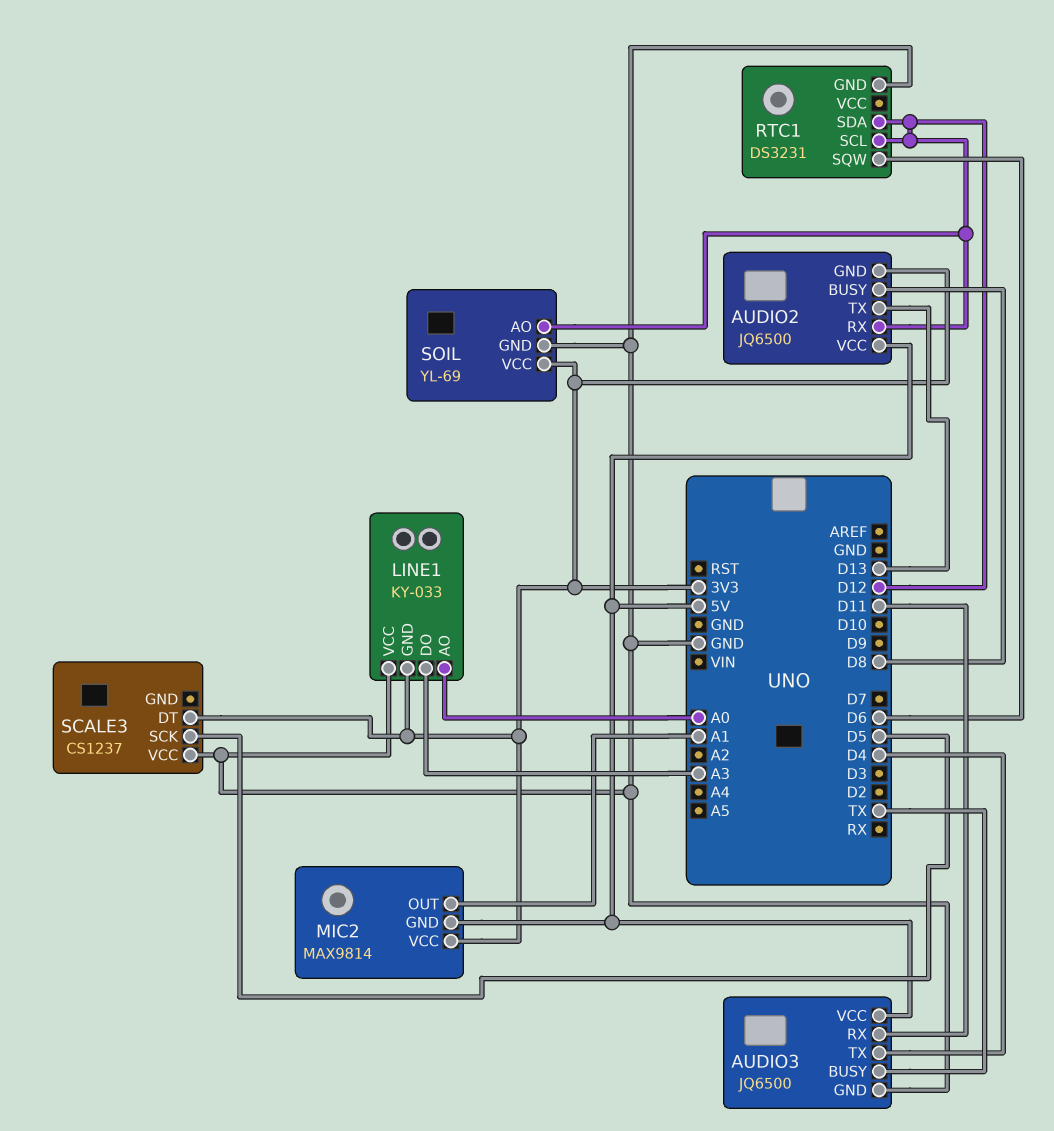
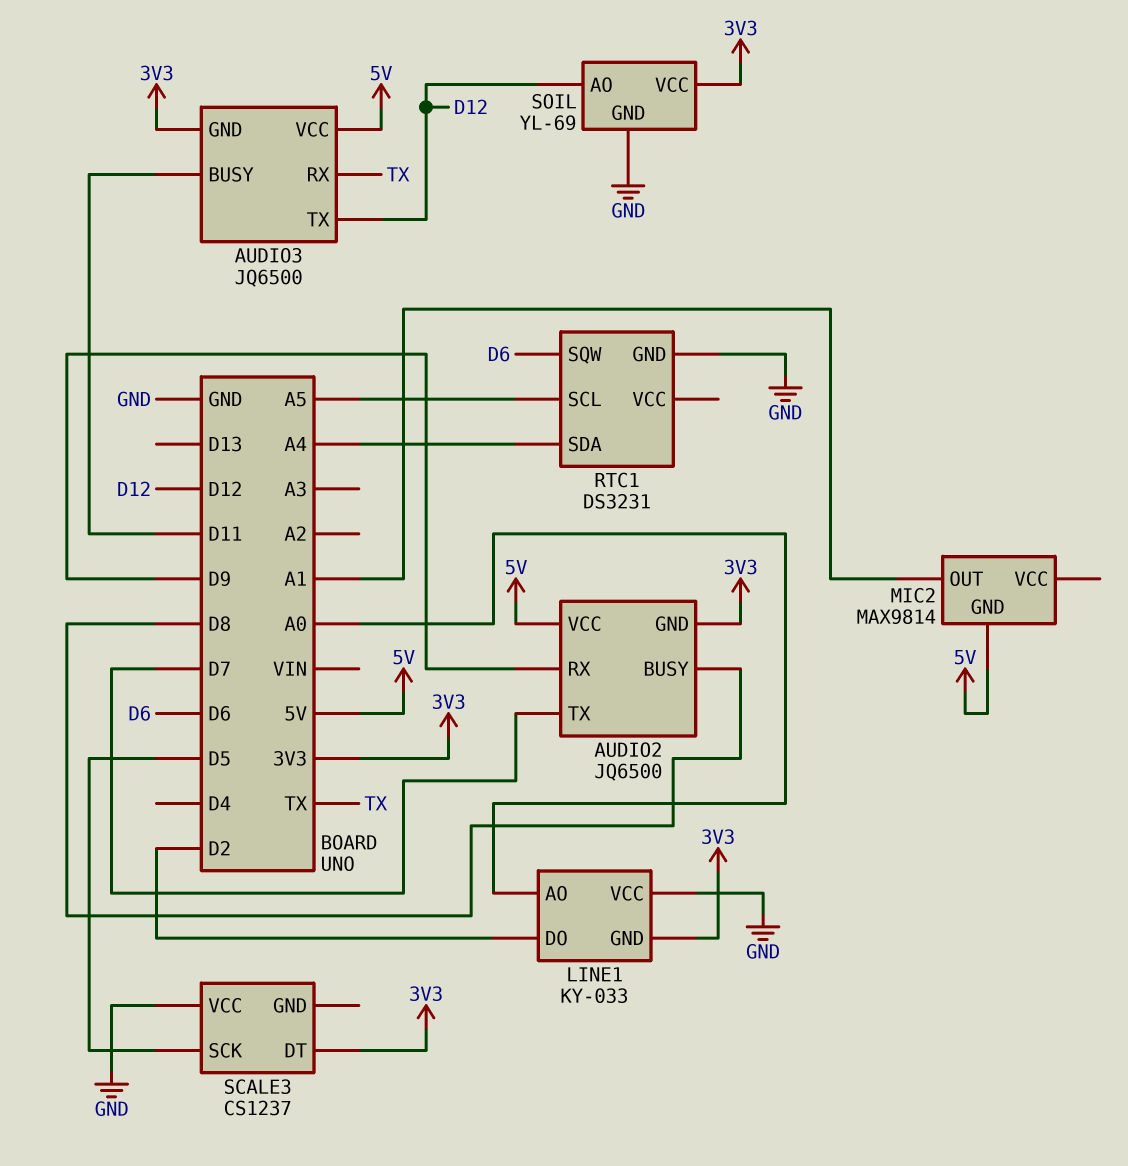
AUDIO2 pin RX: D12 -> D9
AUDIO2 pin TX: D13 -> D7
AUDIO3 pin BUSY: TX -> D11
AUDIO3 pin GND: GND -> 3V3
AUDIO3 pin RX: D11 -> TX
AUDIO3 pin TX: D4 -> D12
LINE1 pin DO: A3 -> D2
MIC2 pin VCC: 3V3 -> none
RTC1 pin SCL: D12 -> A5
RTC1 pin SDA: D12 -> A4

